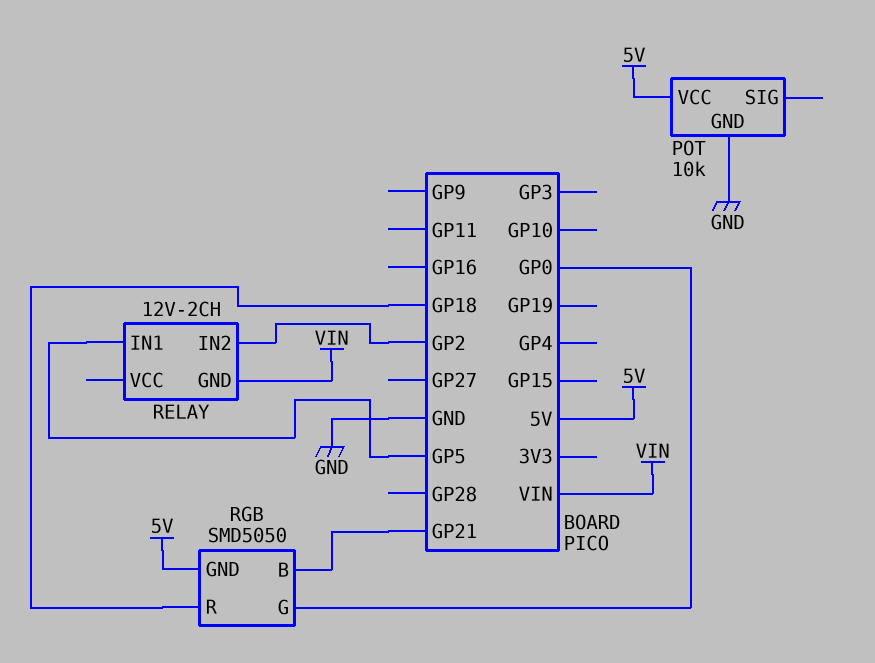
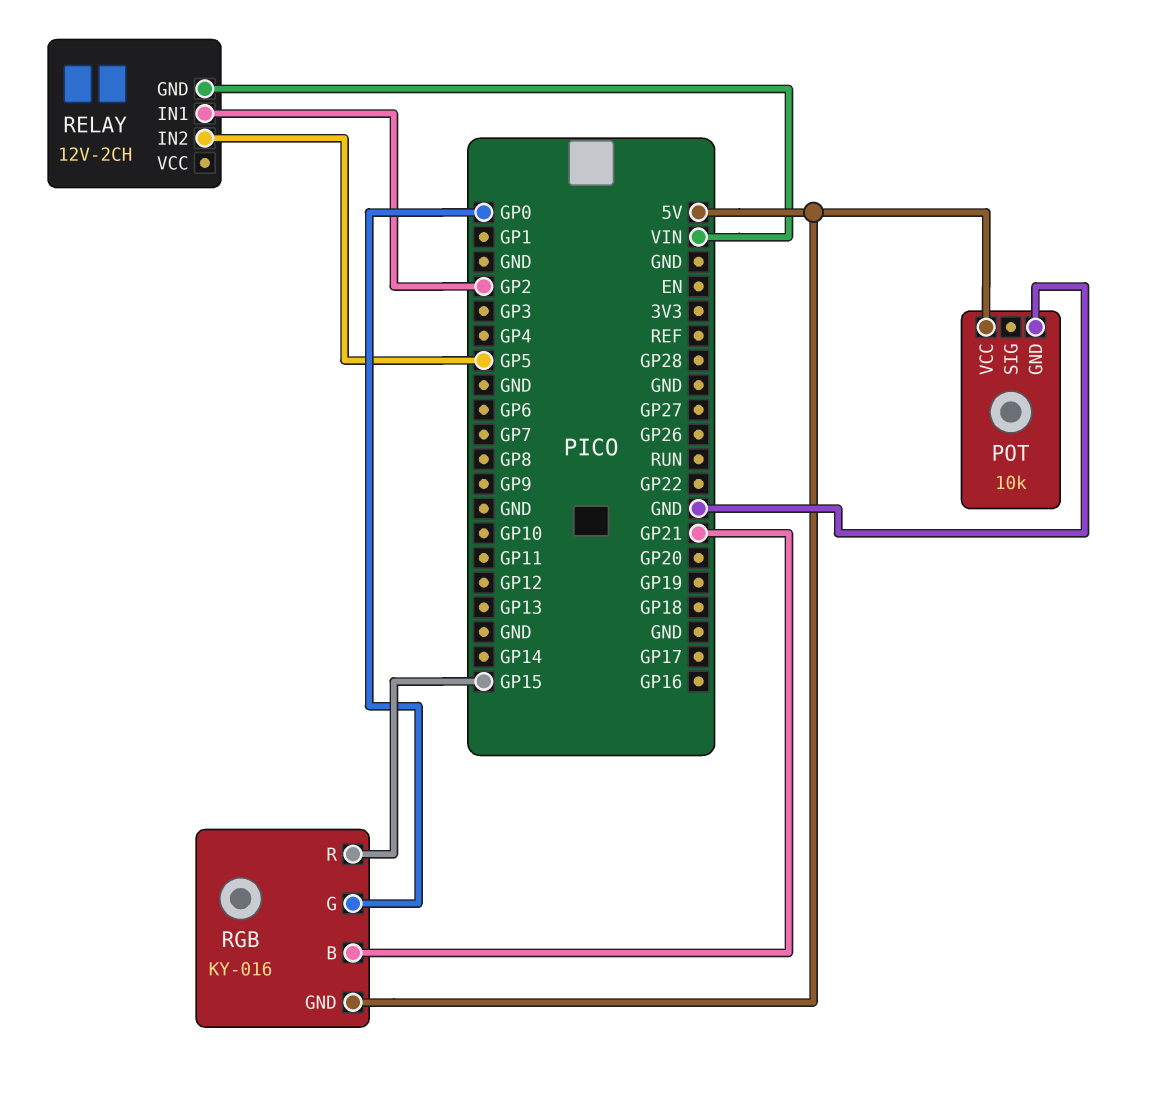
RELAY pin IN1: GP5 -> GP2
RELAY pin IN2: GP2 -> GP5
RGB: SMD5050 -> KY-016
RGB pin R: GP18 -> GP15

